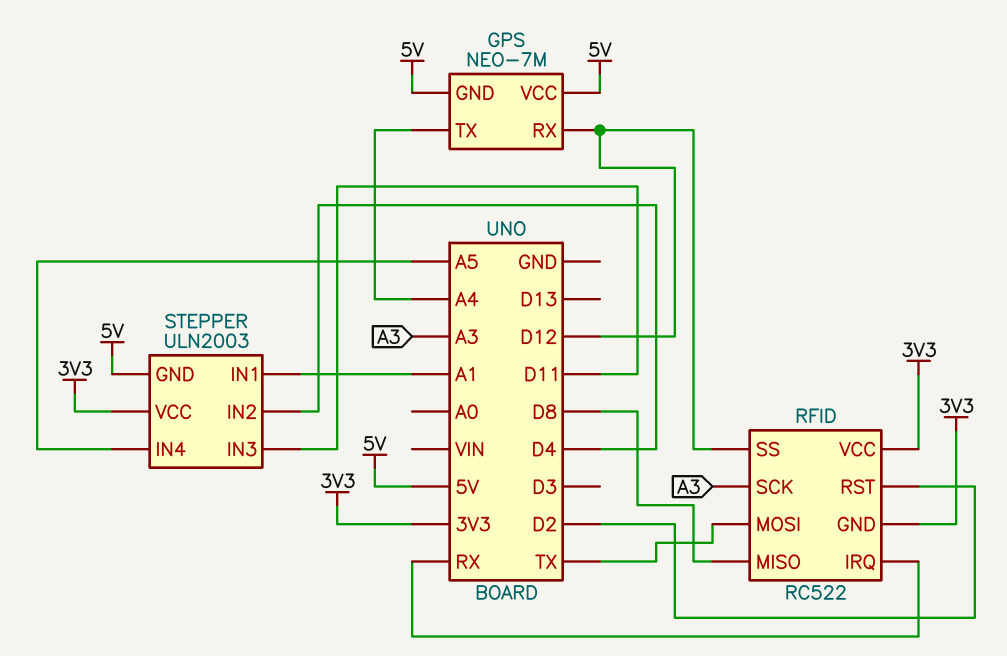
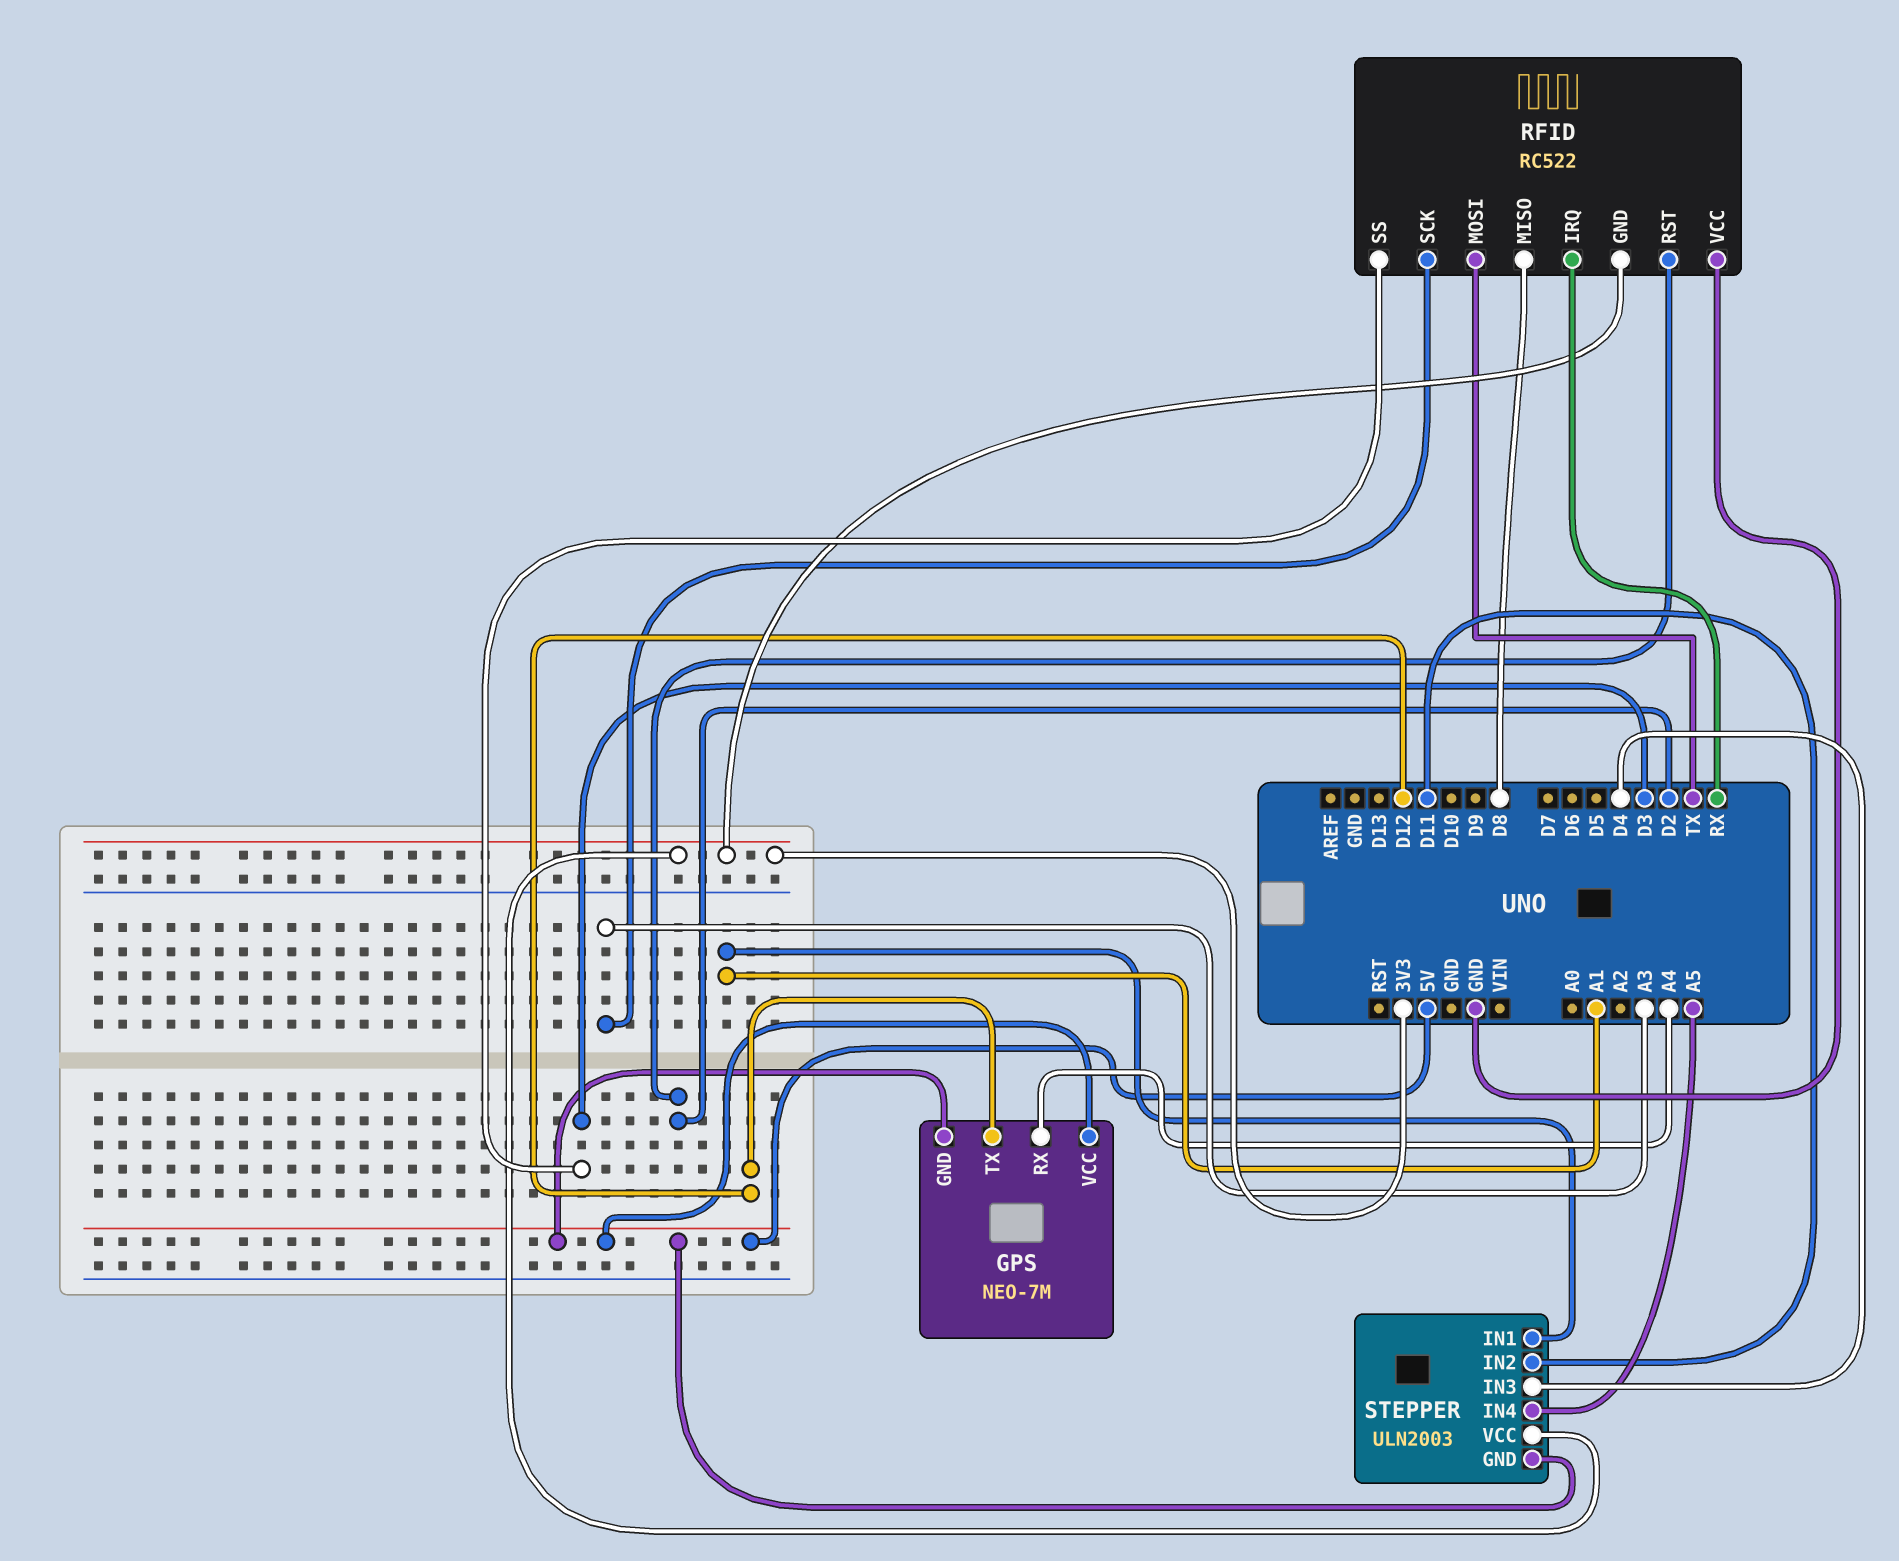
GPS pin RX: D12 -> A4
GPS pin TX: A4 -> D12
RFID pin SS: D12 -> D3
RFID pin VCC: 3V3 -> GND
STEPPER pin IN2: D4 -> D11
STEPPER pin IN3: D11 -> D4

